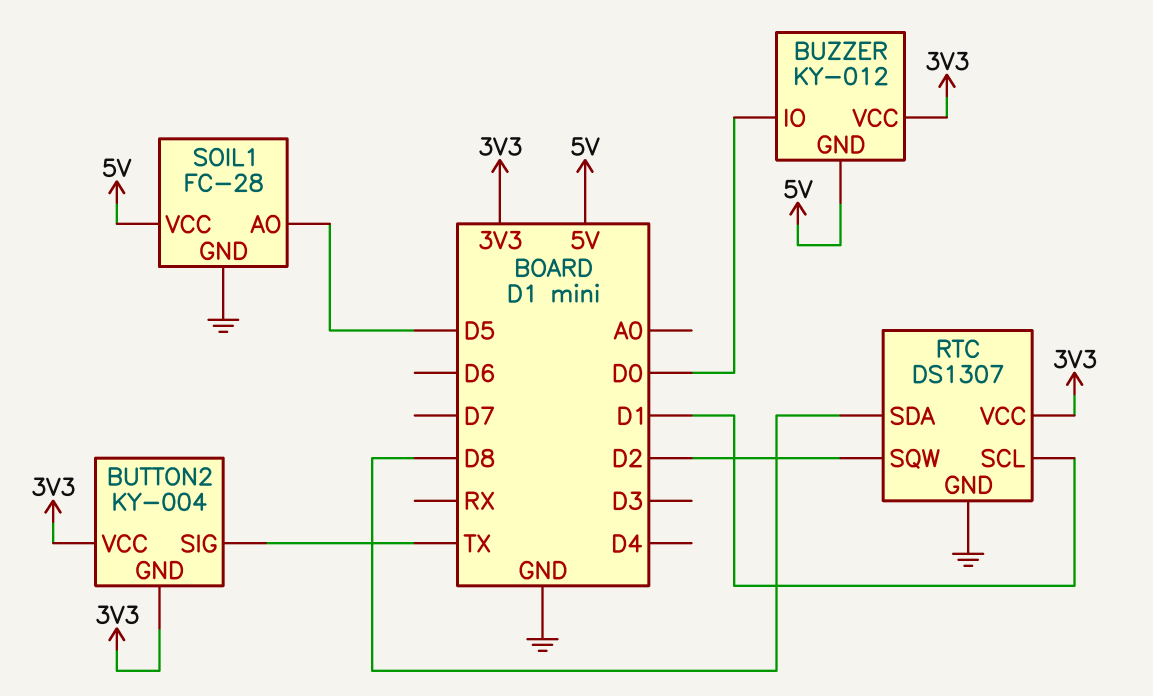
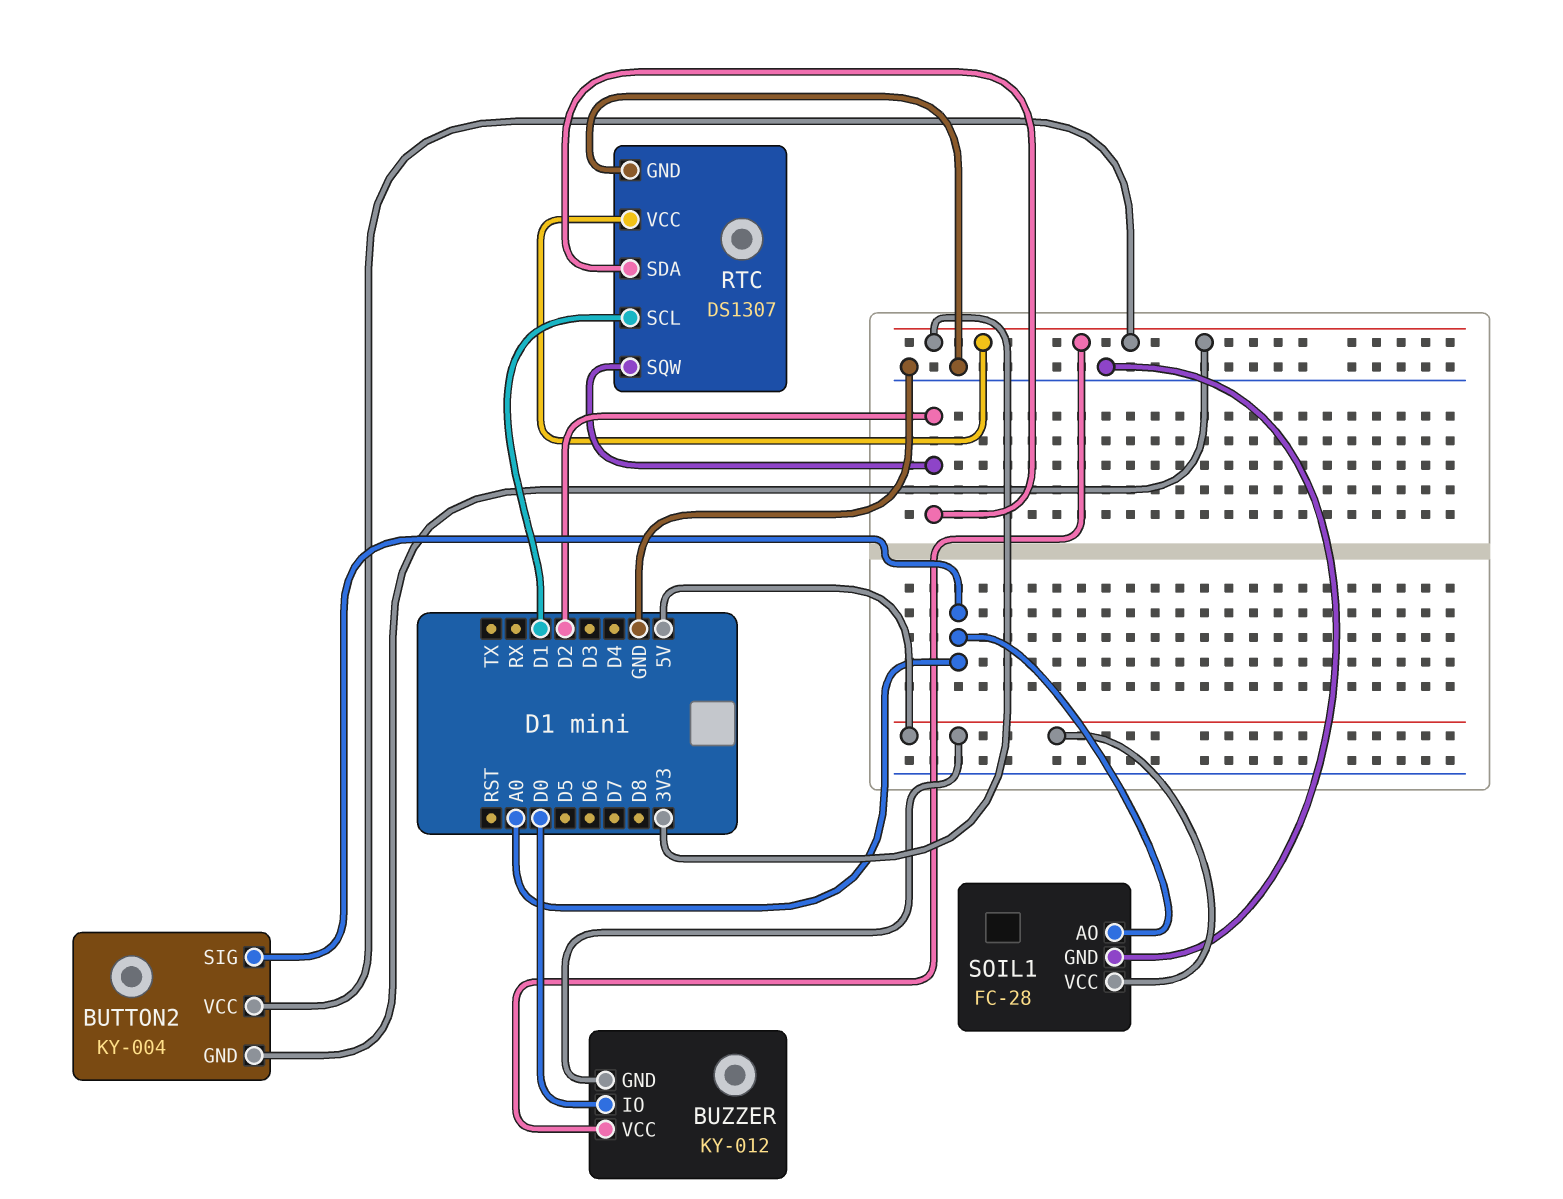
BUTTON2 pin SIG: TX -> A0
RTC pin SDA: D8 -> D2
SOIL1 pin AO: D5 -> A0

